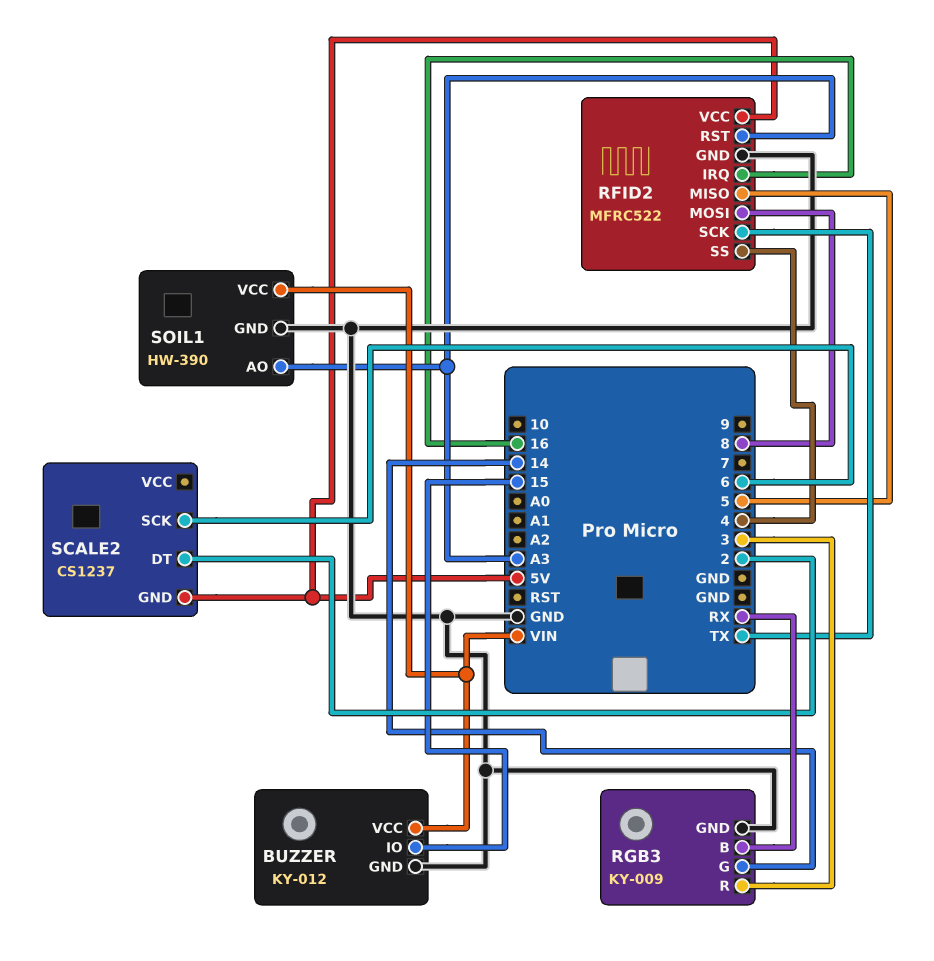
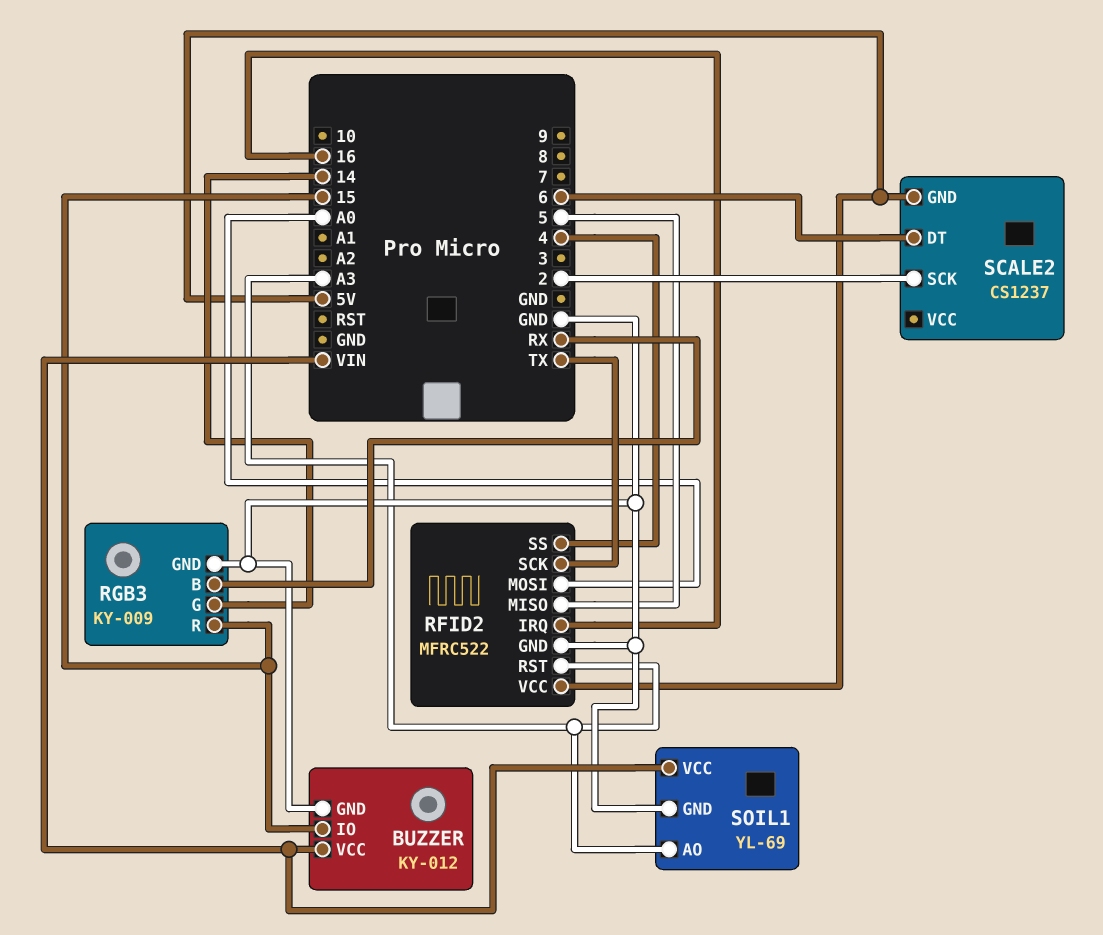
RFID2 pin MOSI: 8 -> A0
RGB3 pin R: 3 -> 15
SCALE2 pin DT: 2 -> 6
SCALE2 pin SCK: 6 -> 2
SOIL1: HW-390 -> YL-69

